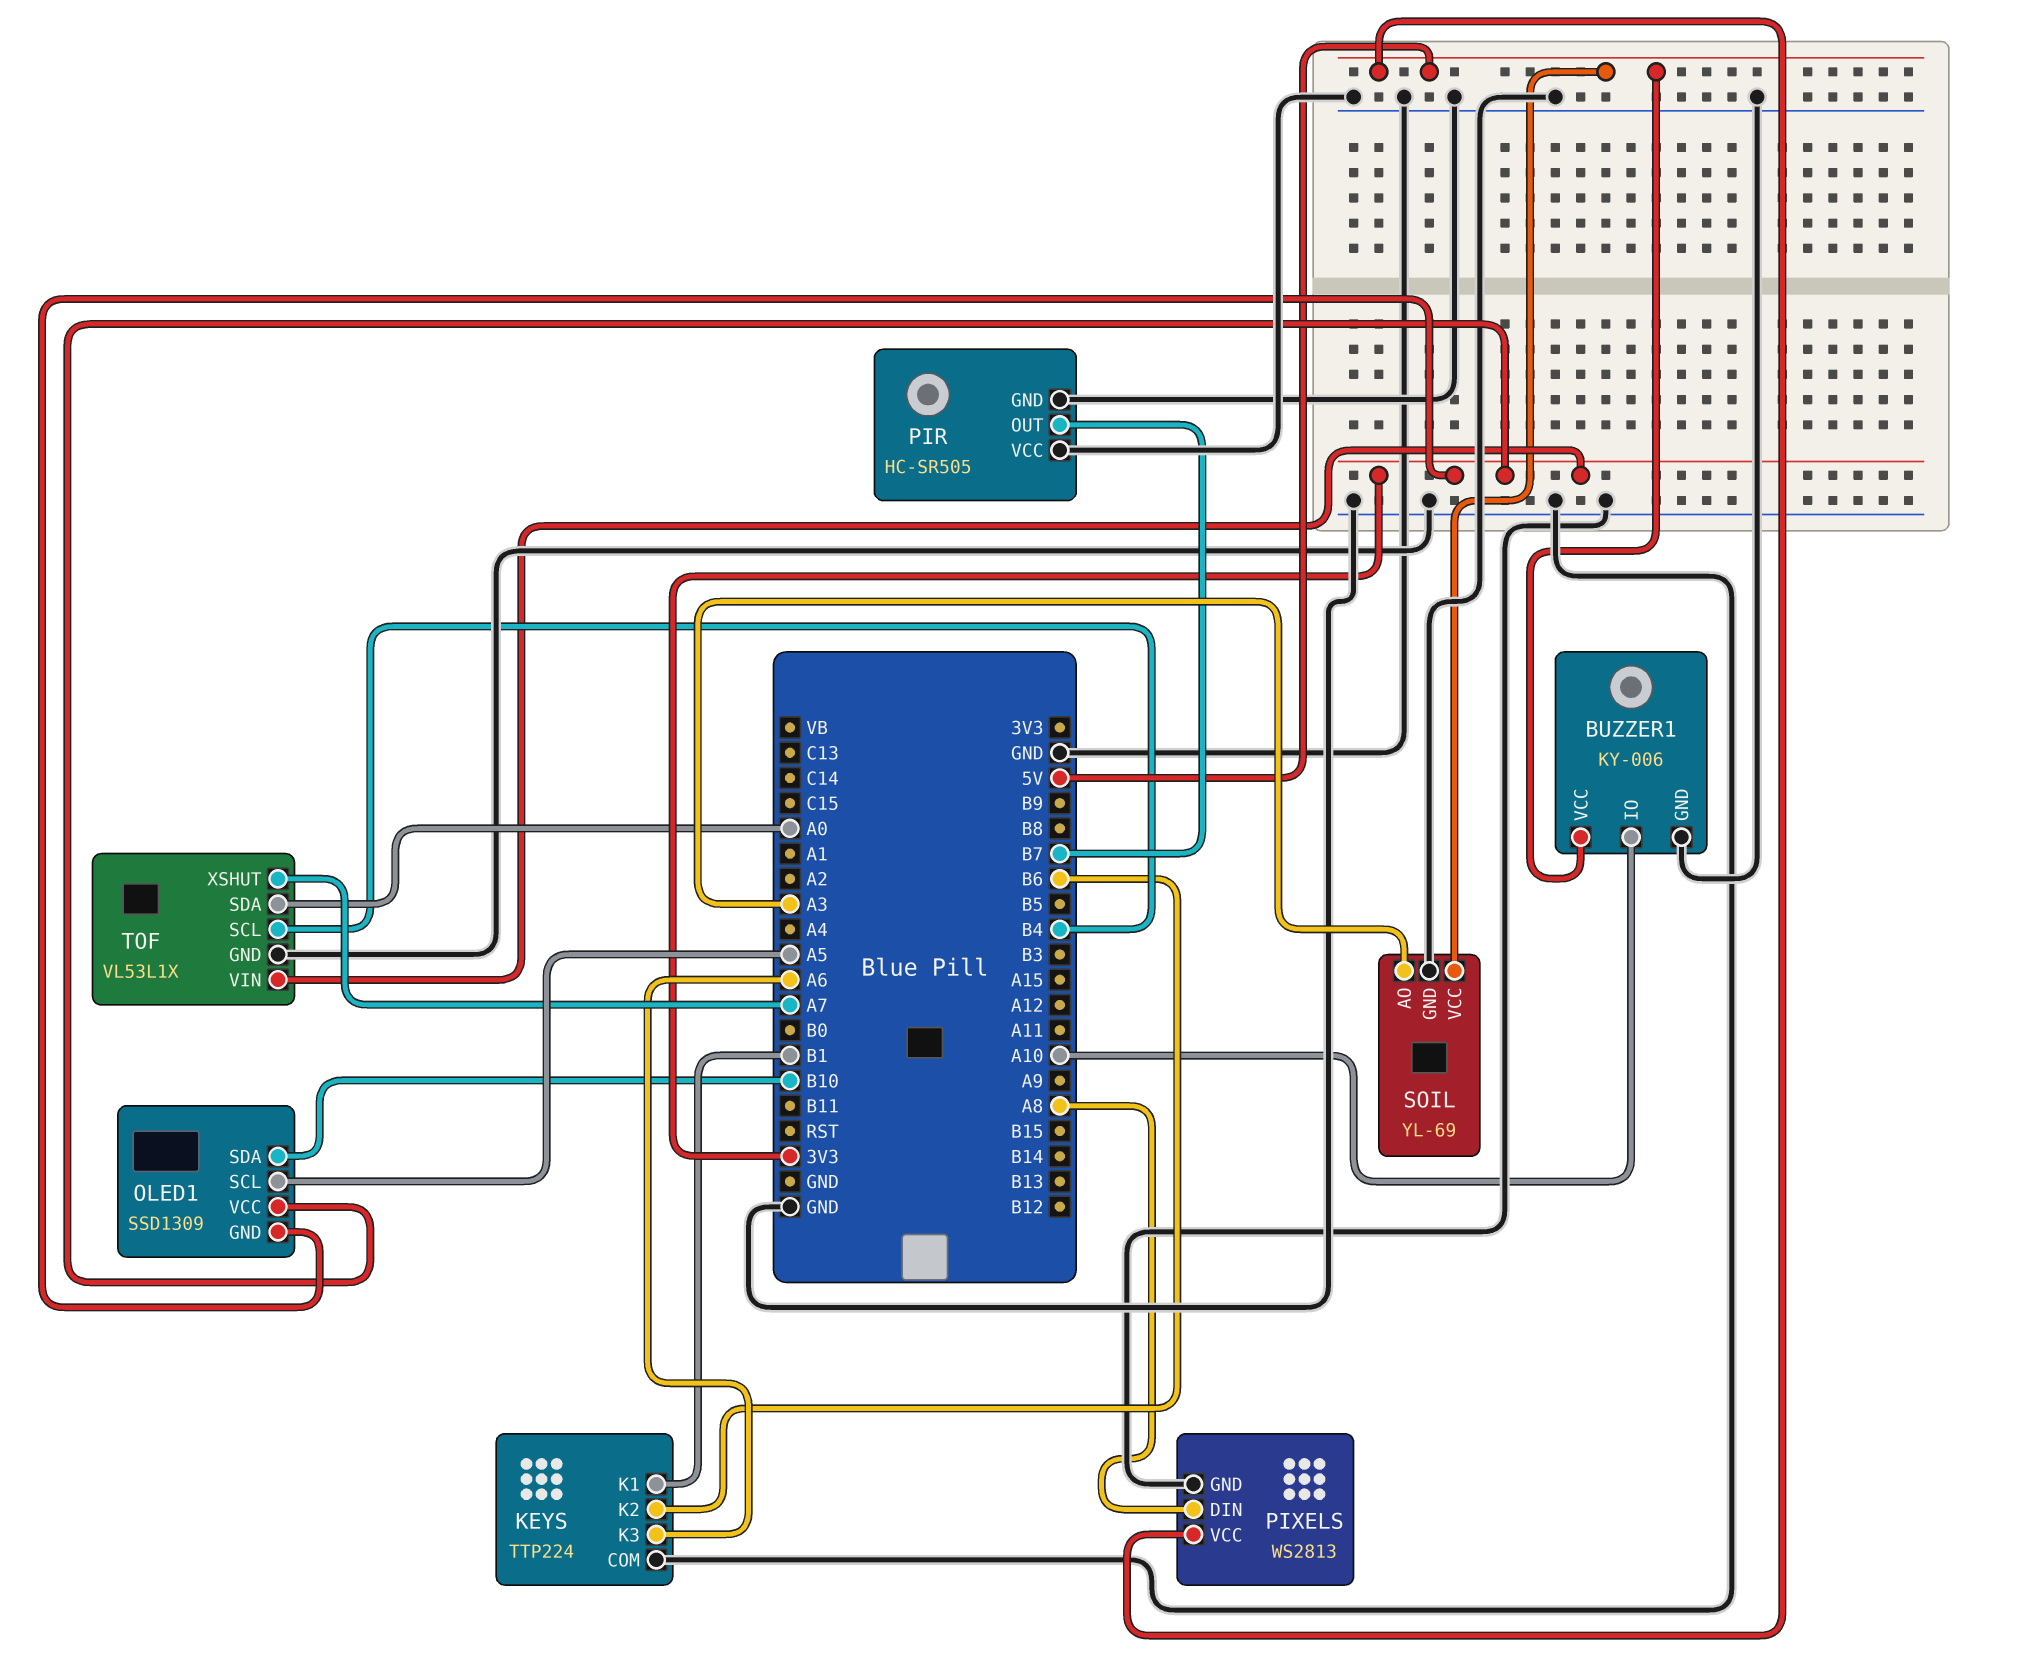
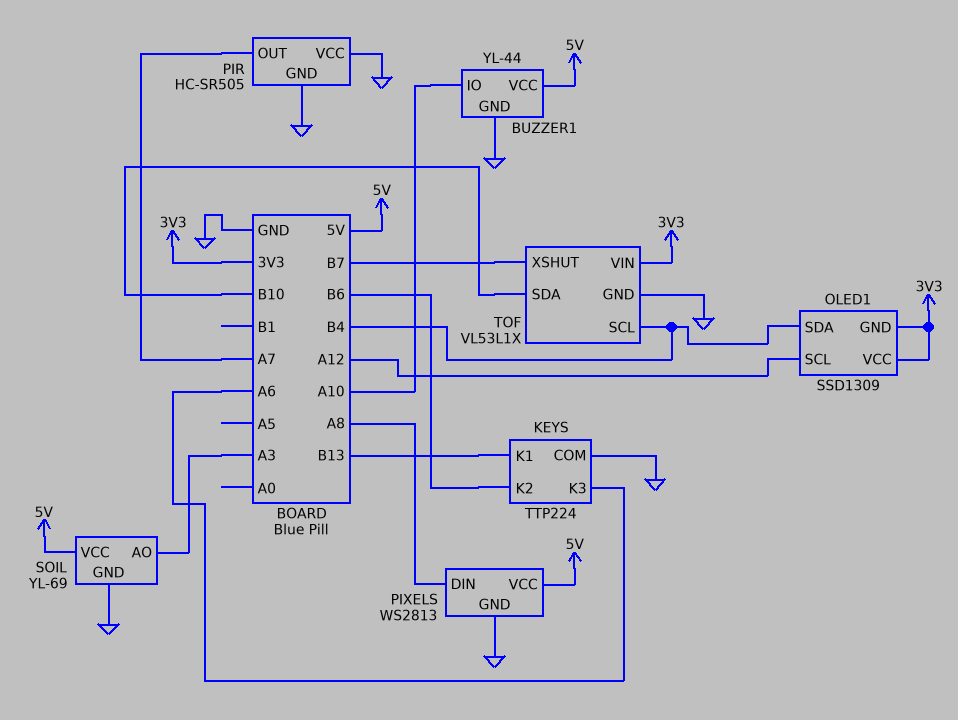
BUZZER1: KY-006 -> YL-44
KEYS pin K1: B1 -> B13
OLED1 pin SCL: A5 -> A12
OLED1 pin SDA: B10 -> B4
PIR pin OUT: B7 -> A7
TOF pin SDA: A0 -> B10
TOF pin XSHUT: A7 -> B7

